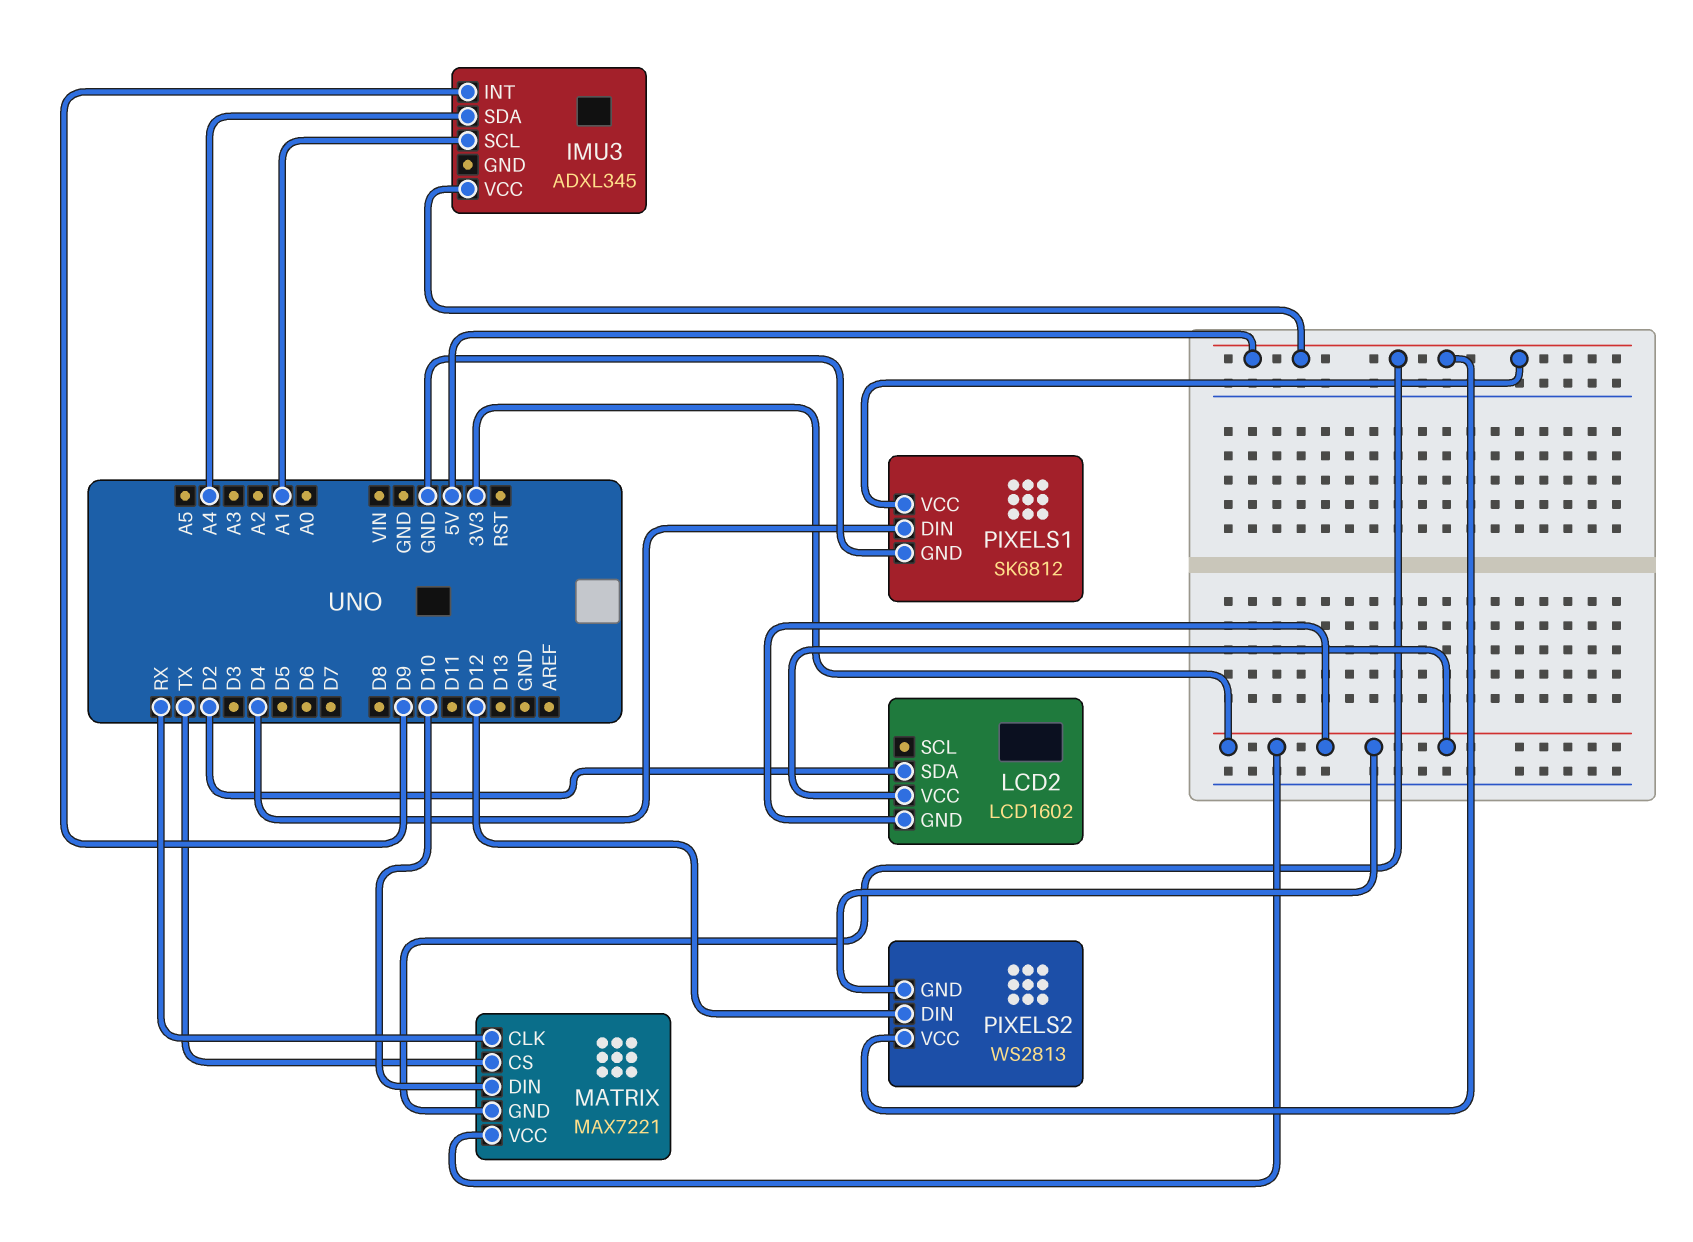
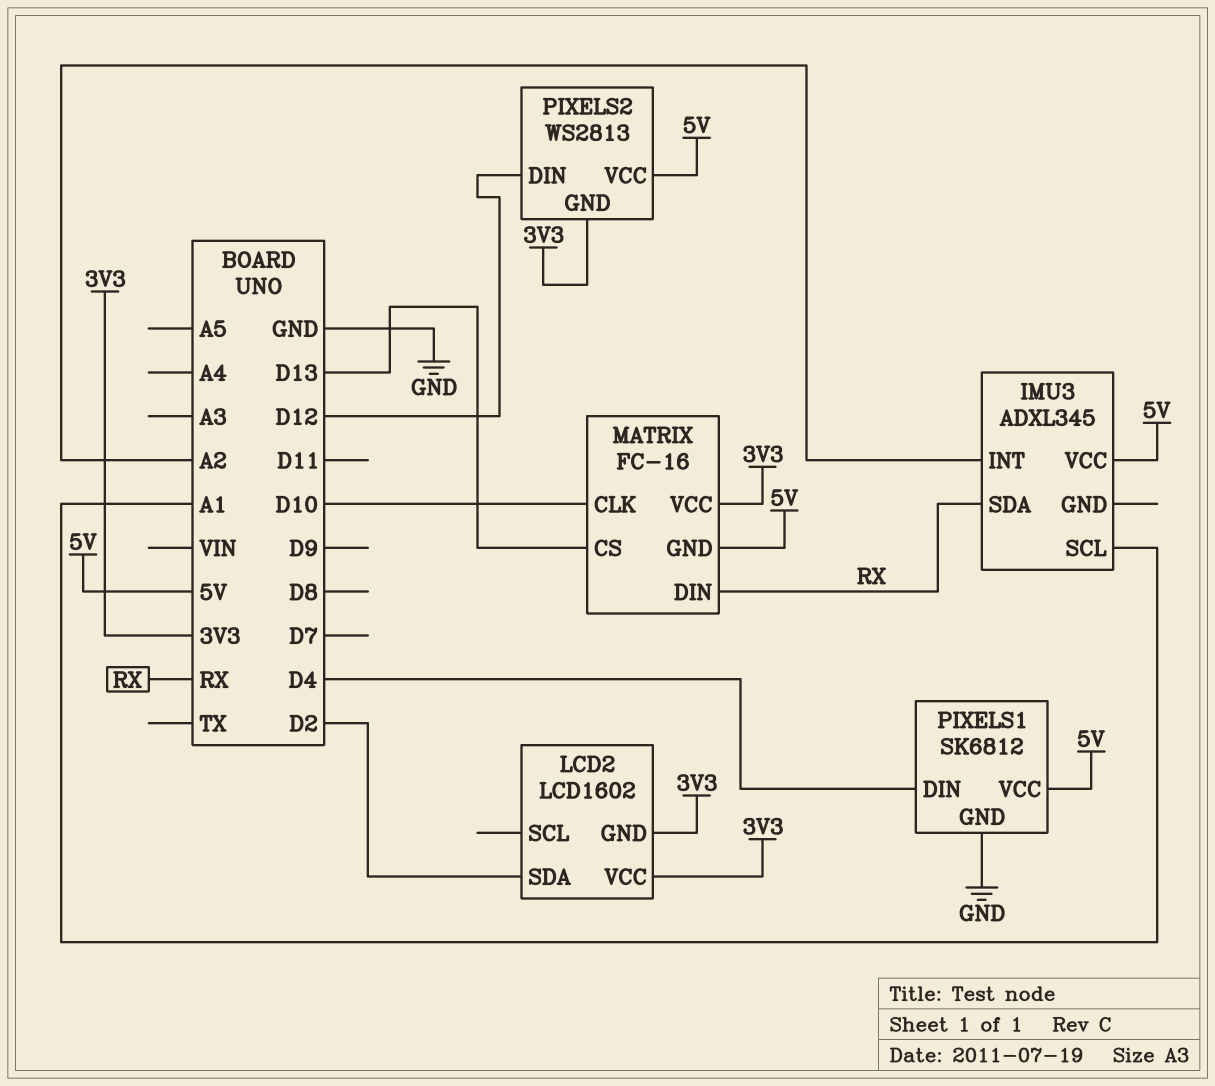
IMU3 pin INT: D9 -> A2
IMU3 pin SDA: A4 -> RX
MATRIX: MAX7221 -> FC-16
MATRIX pin CLK: RX -> D10
MATRIX pin CS: TX -> D13
MATRIX pin DIN: D10 -> RX

